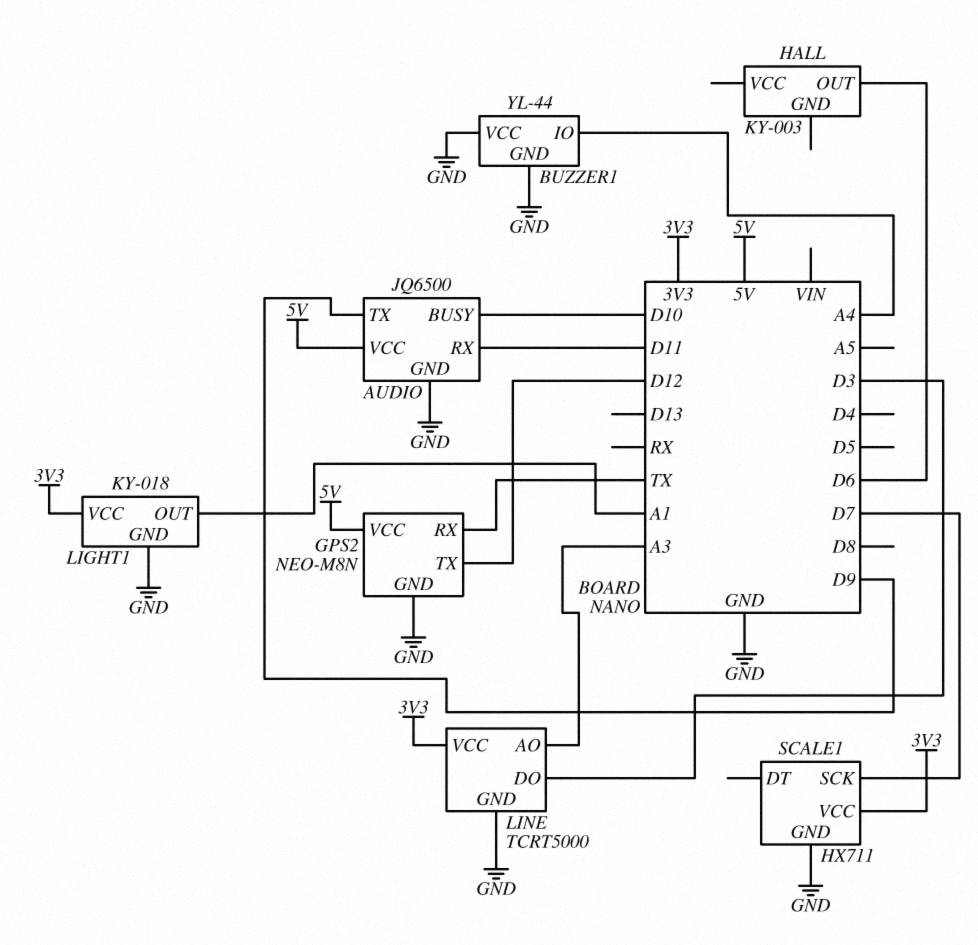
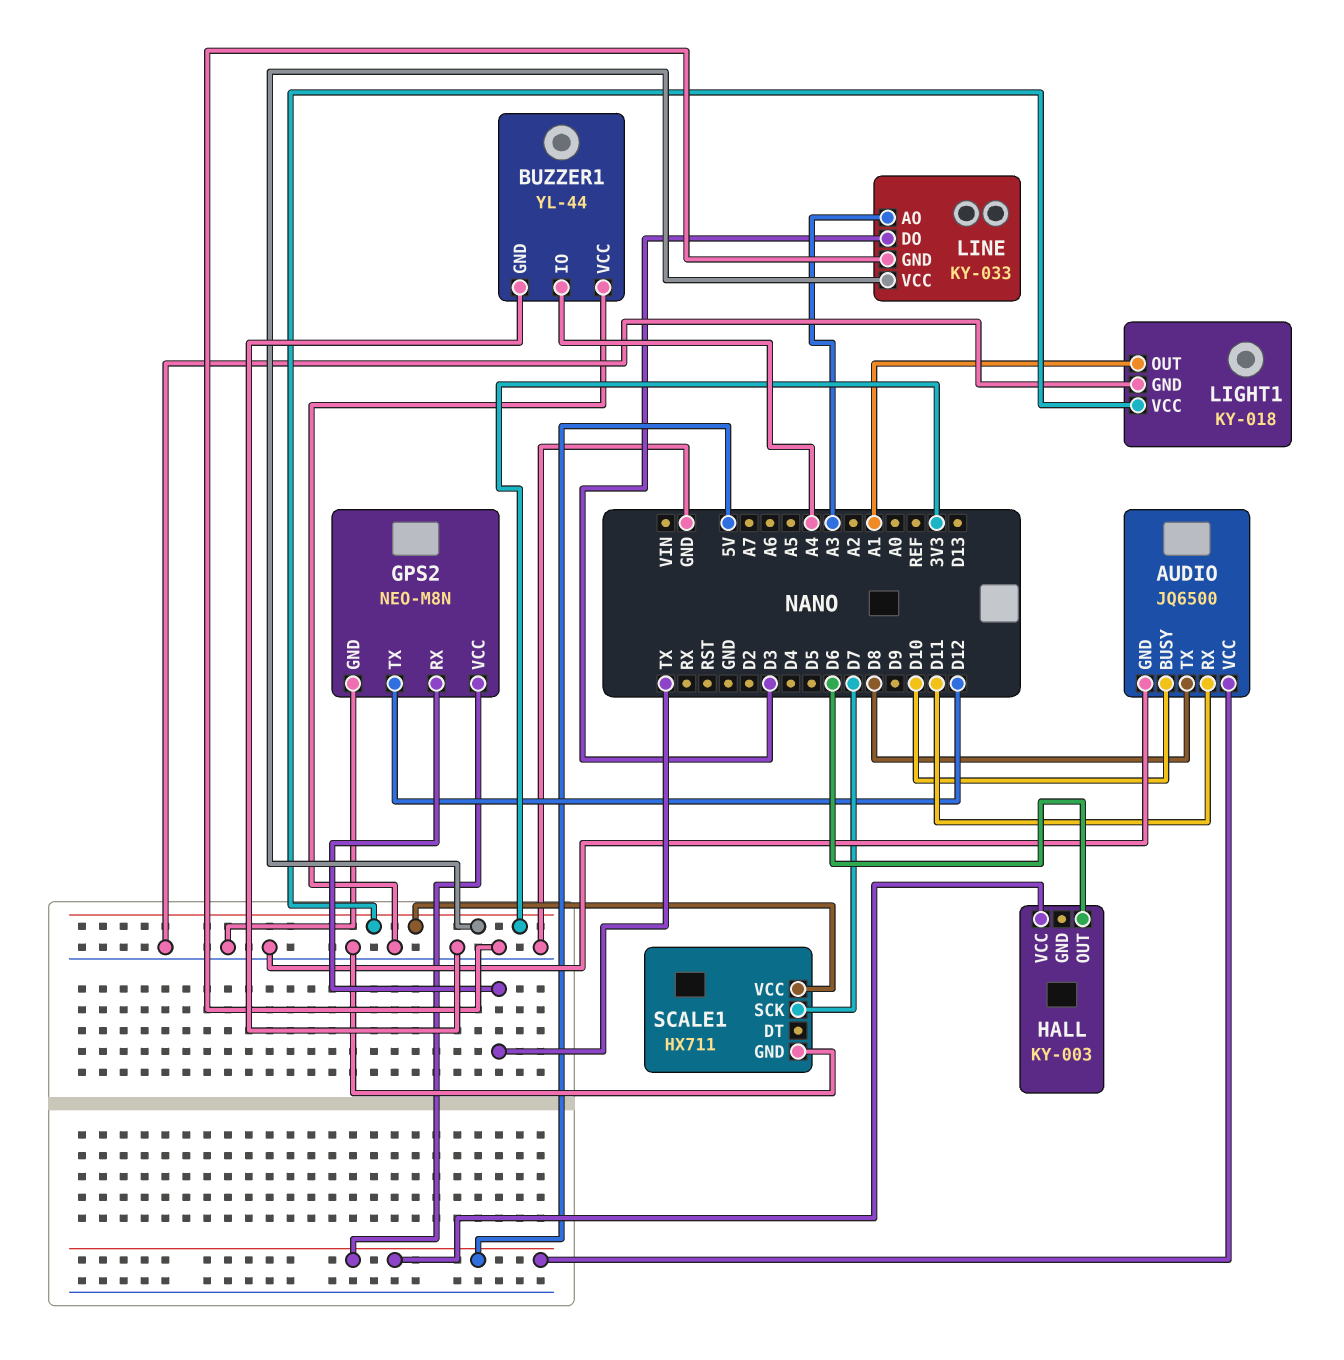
AUDIO pin TX: D9 -> D8
HALL pin VCC: none -> 5V
LINE: TCRT5000 -> KY-033

